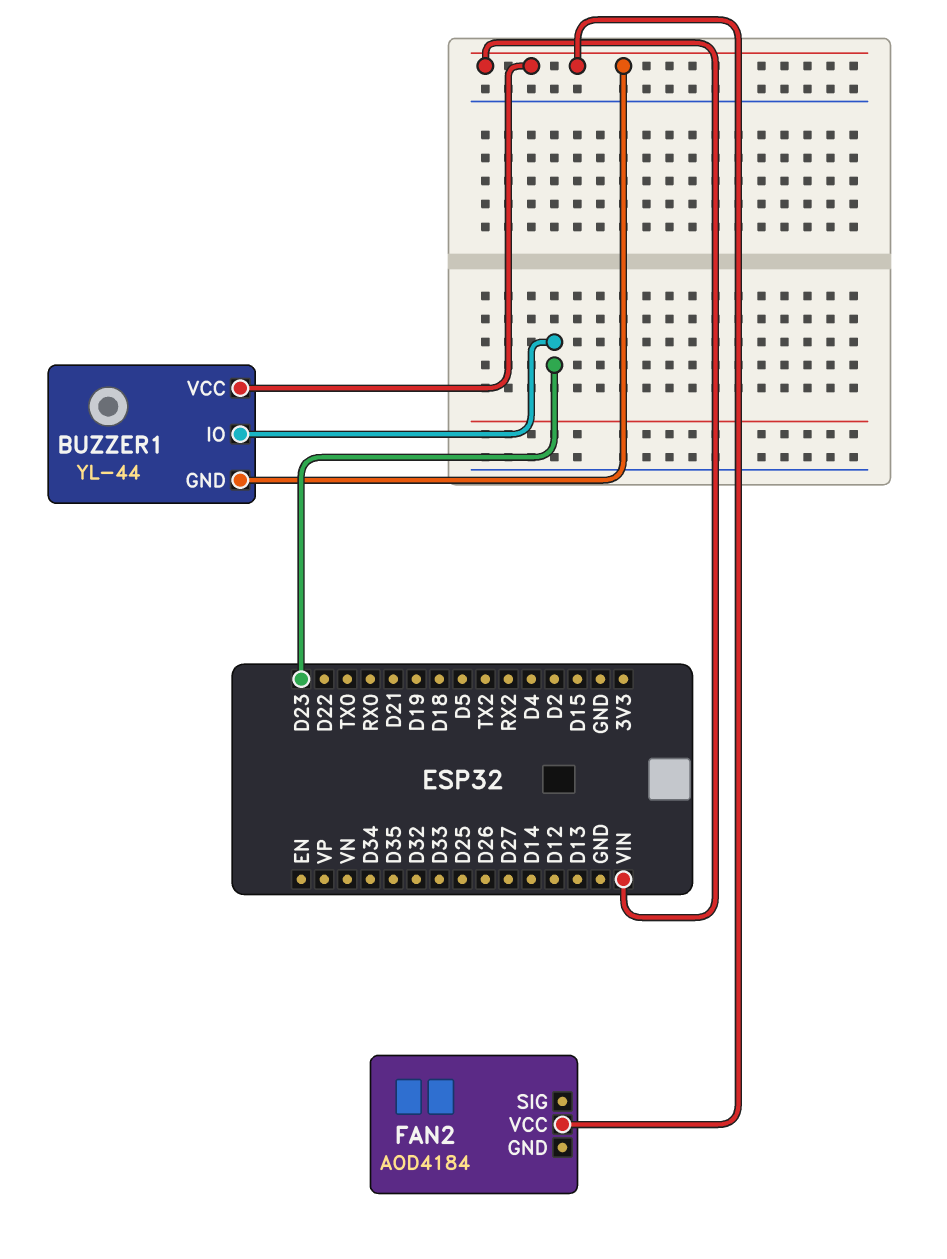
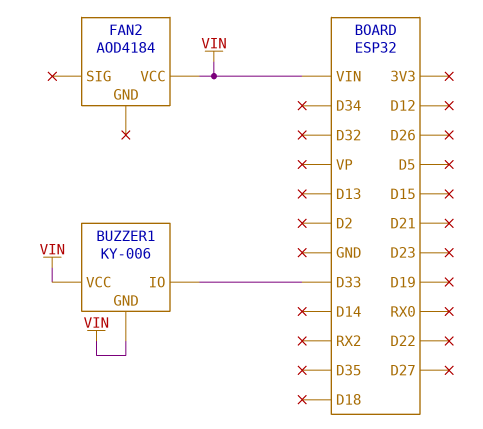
BUZZER1: YL-44 -> KY-006
BUZZER1 pin IO: D23 -> D33

